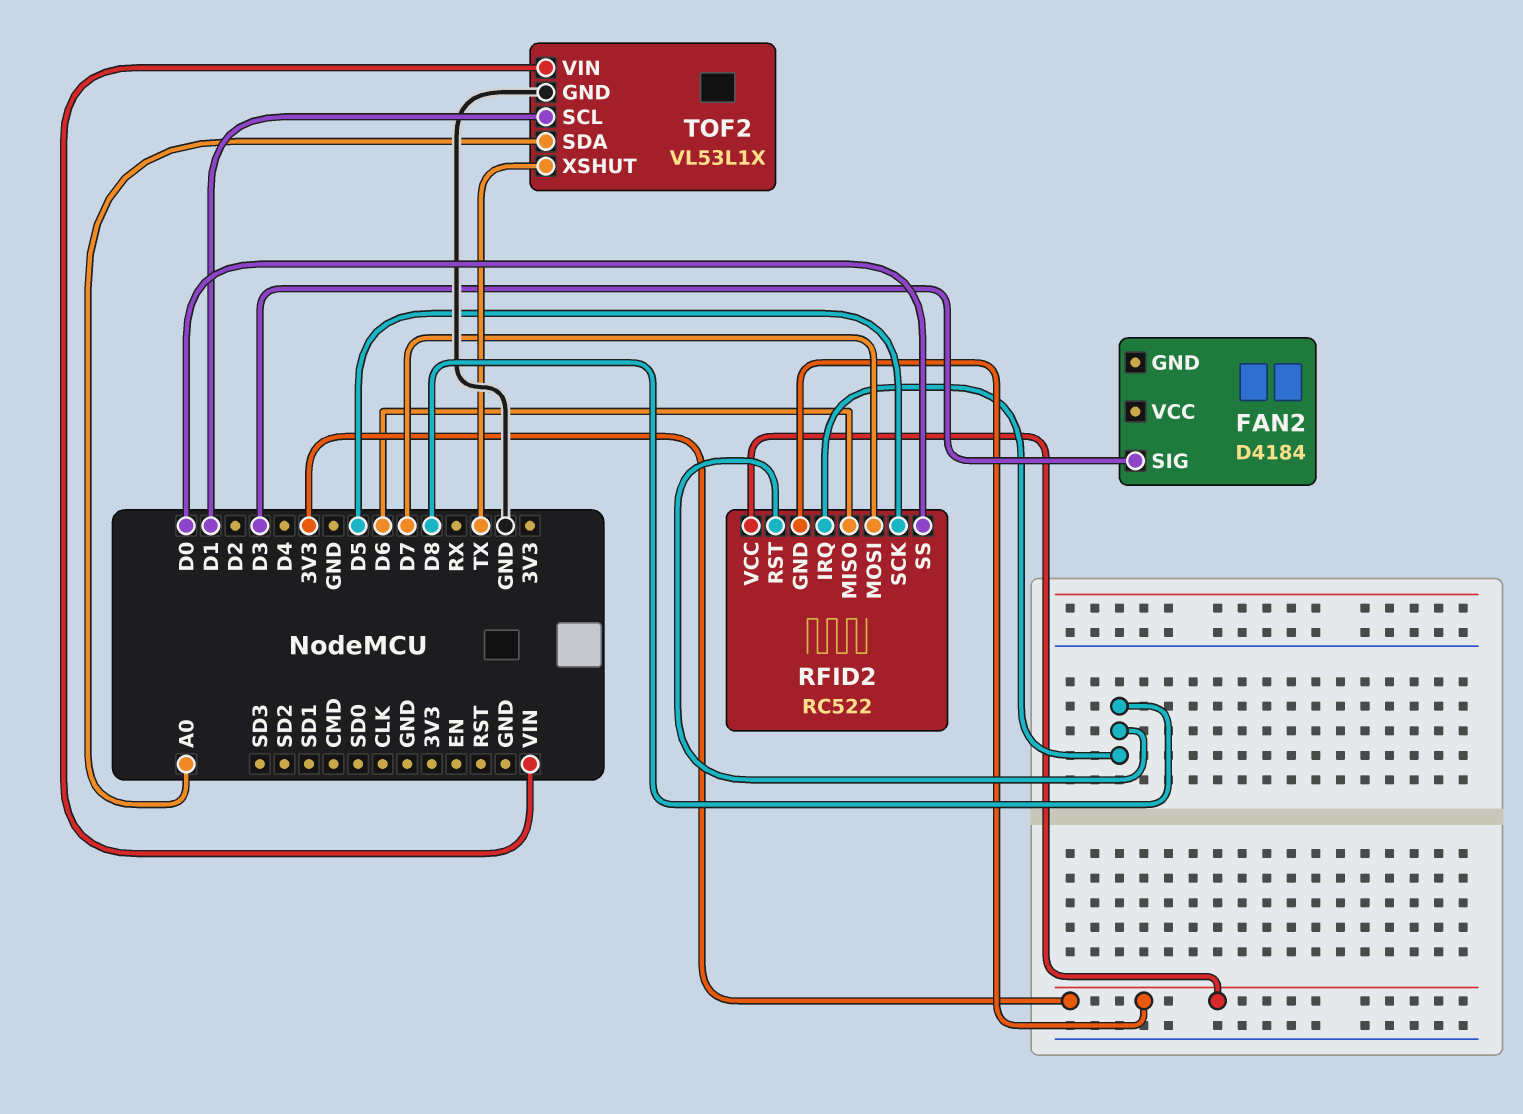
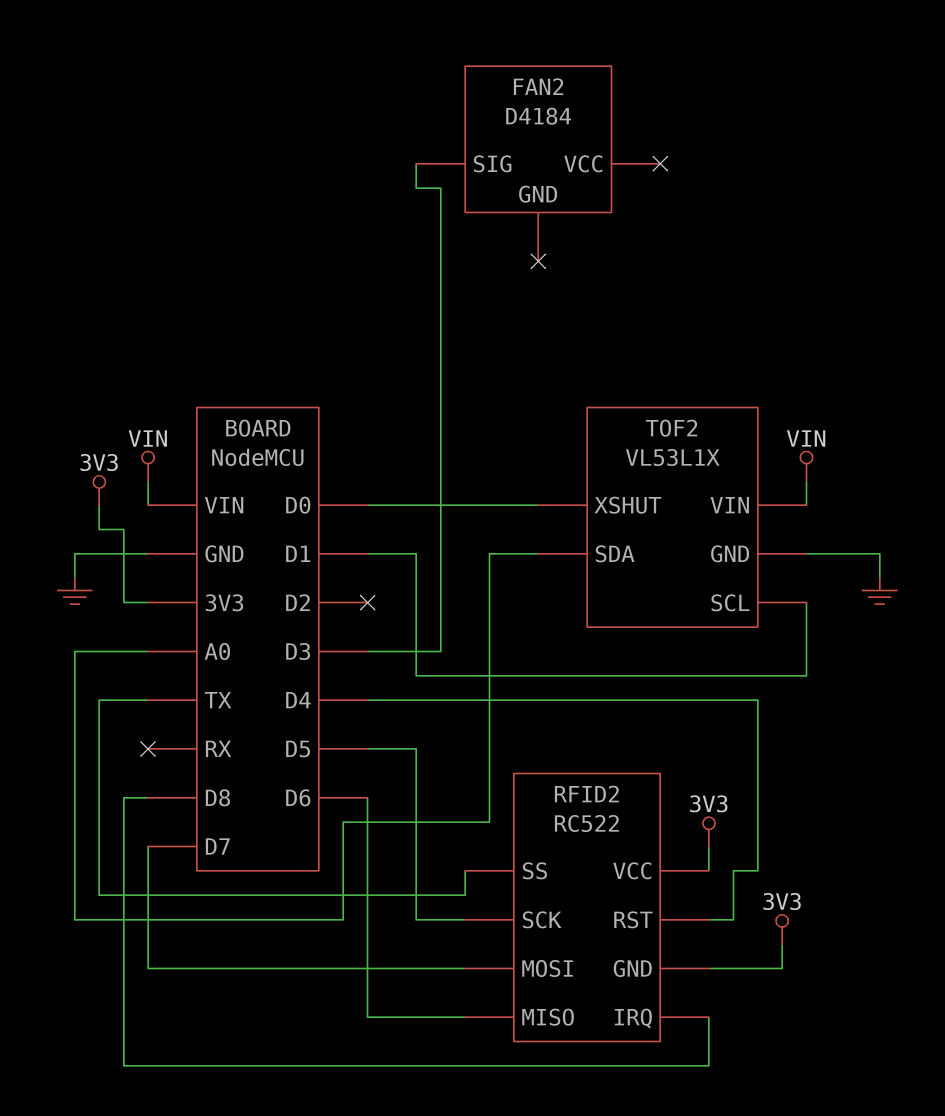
RFID2 pin RST: D8 -> D4
RFID2 pin SS: D0 -> TX
TOF2 pin XSHUT: TX -> D0

